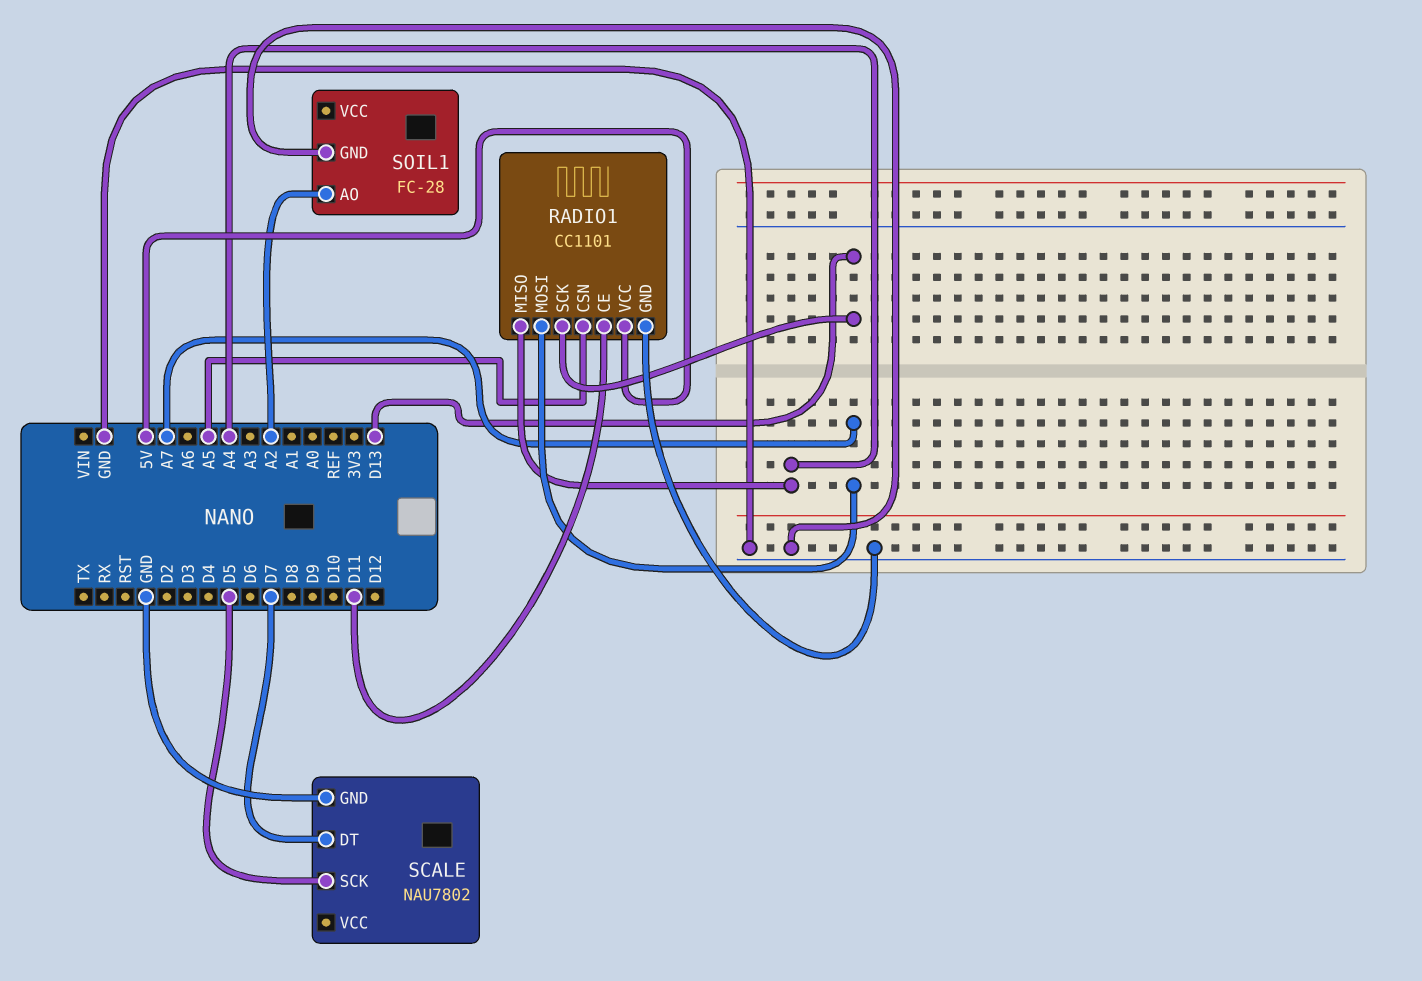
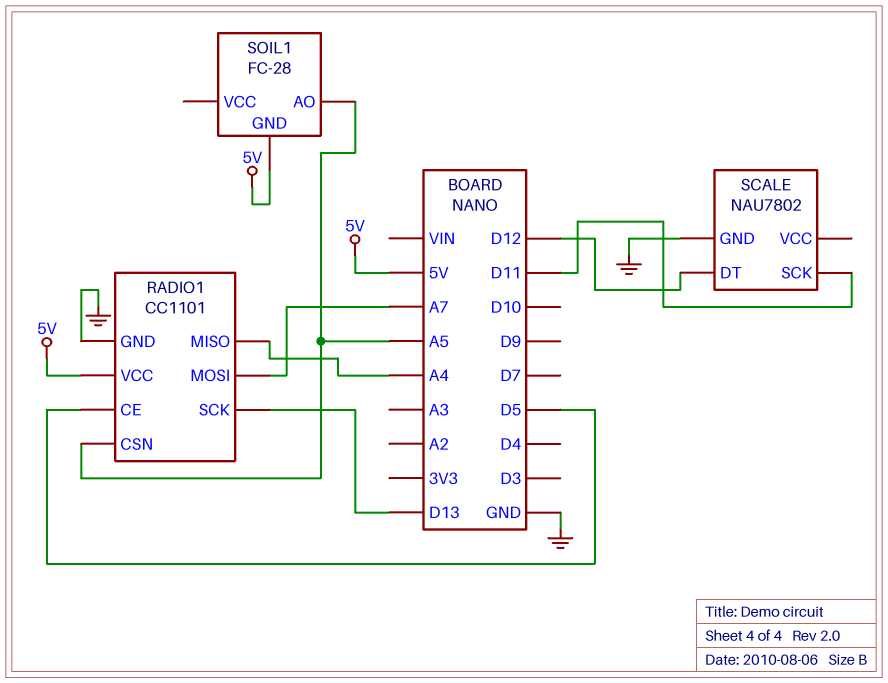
RADIO1 pin CE: D11 -> D5
SCALE pin DT: D7 -> D12
SCALE pin SCK: D5 -> D11
SOIL1 pin AO: A2 -> A5
SOIL1 pin GND: GND -> 5V

